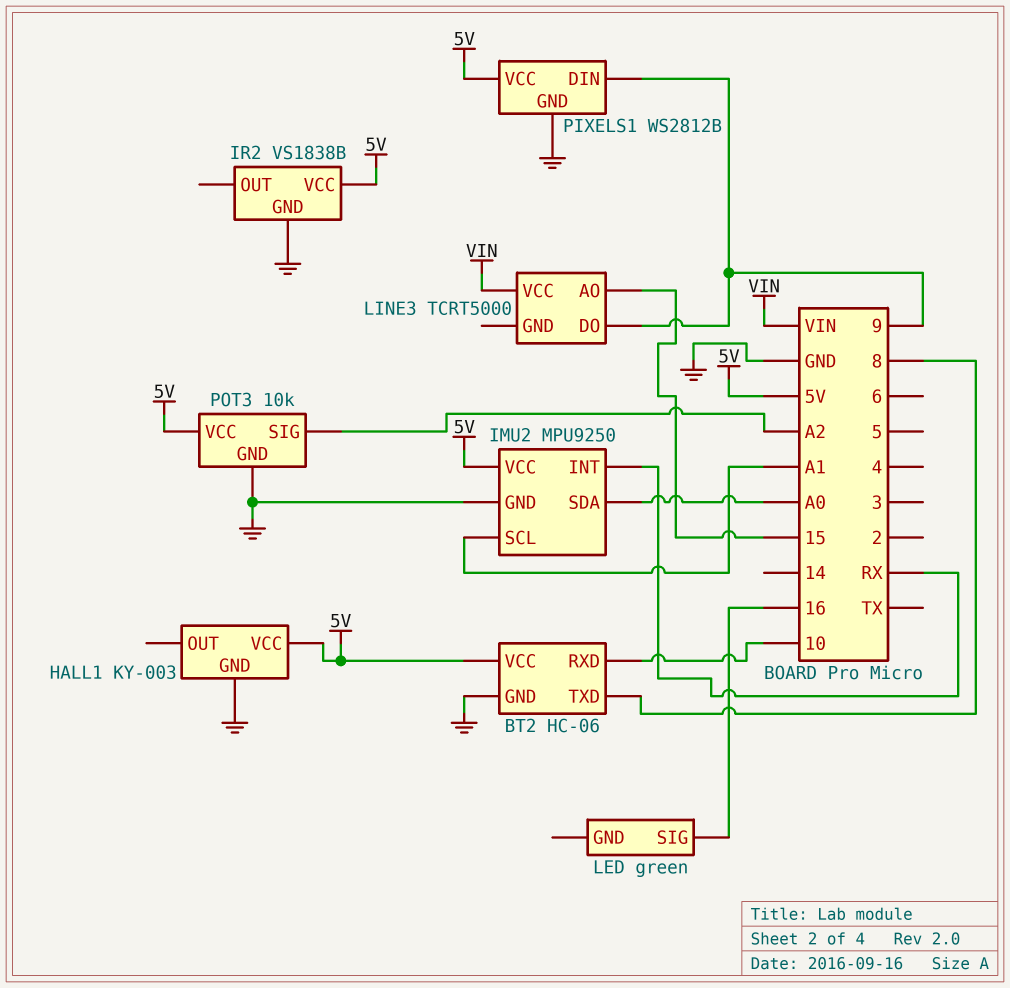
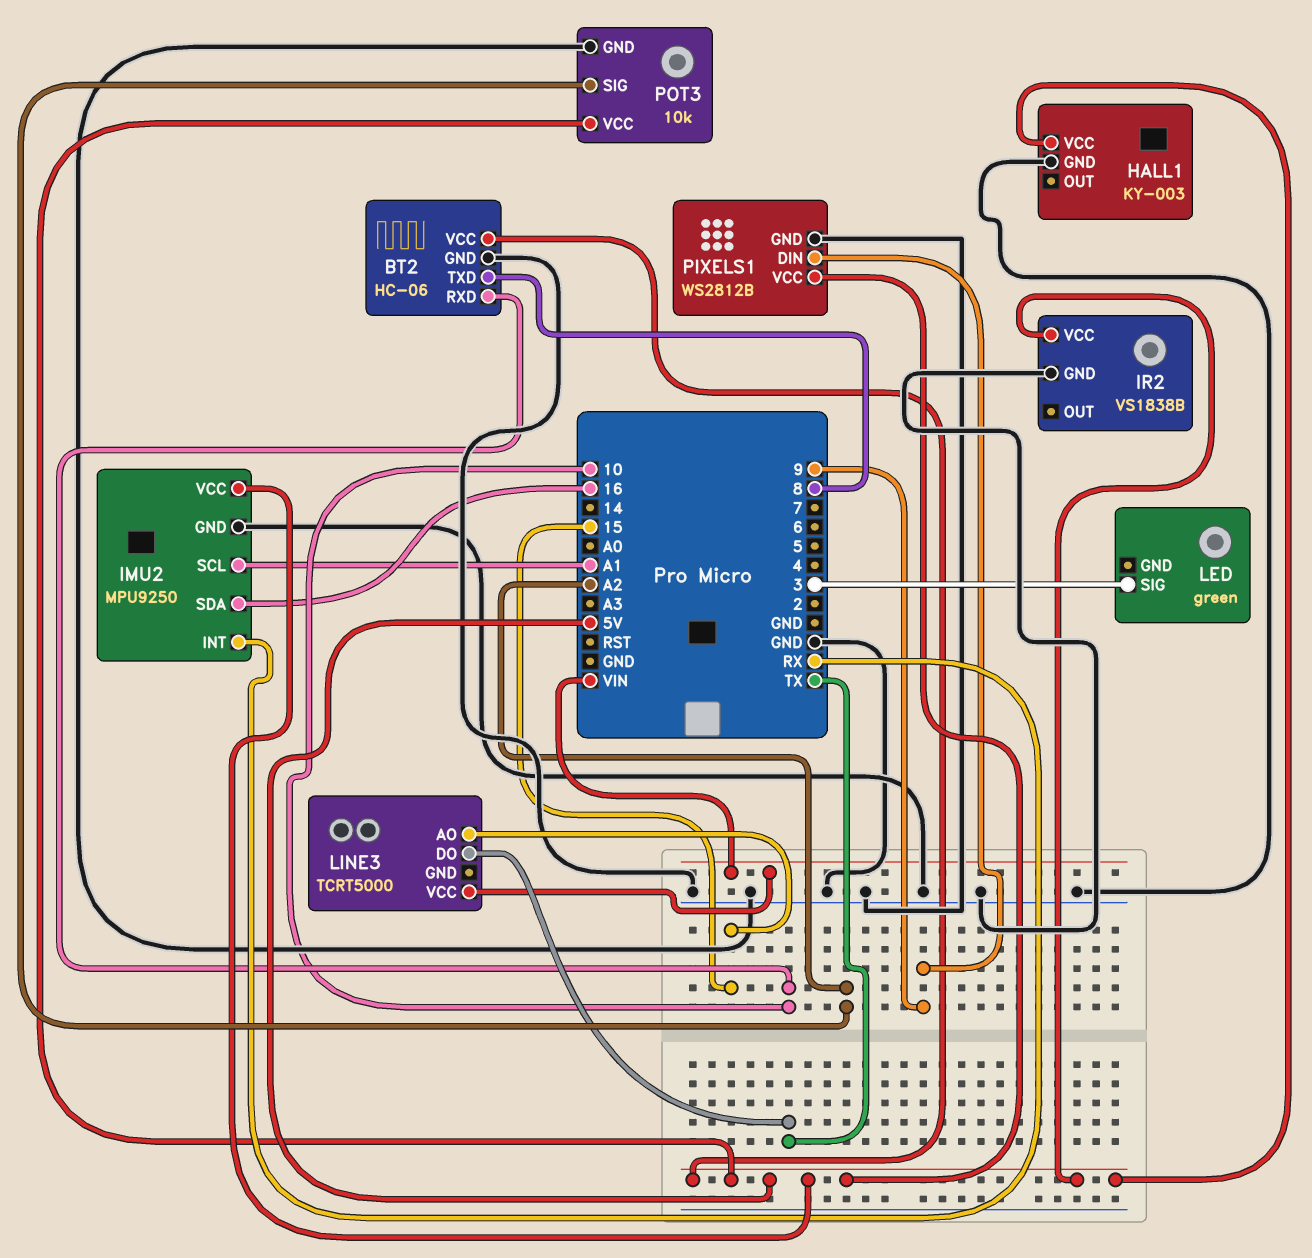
IMU2 pin SDA: A0 -> 16
LED pin SIG: 16 -> 3
LINE3 pin DO: 9 -> TX

